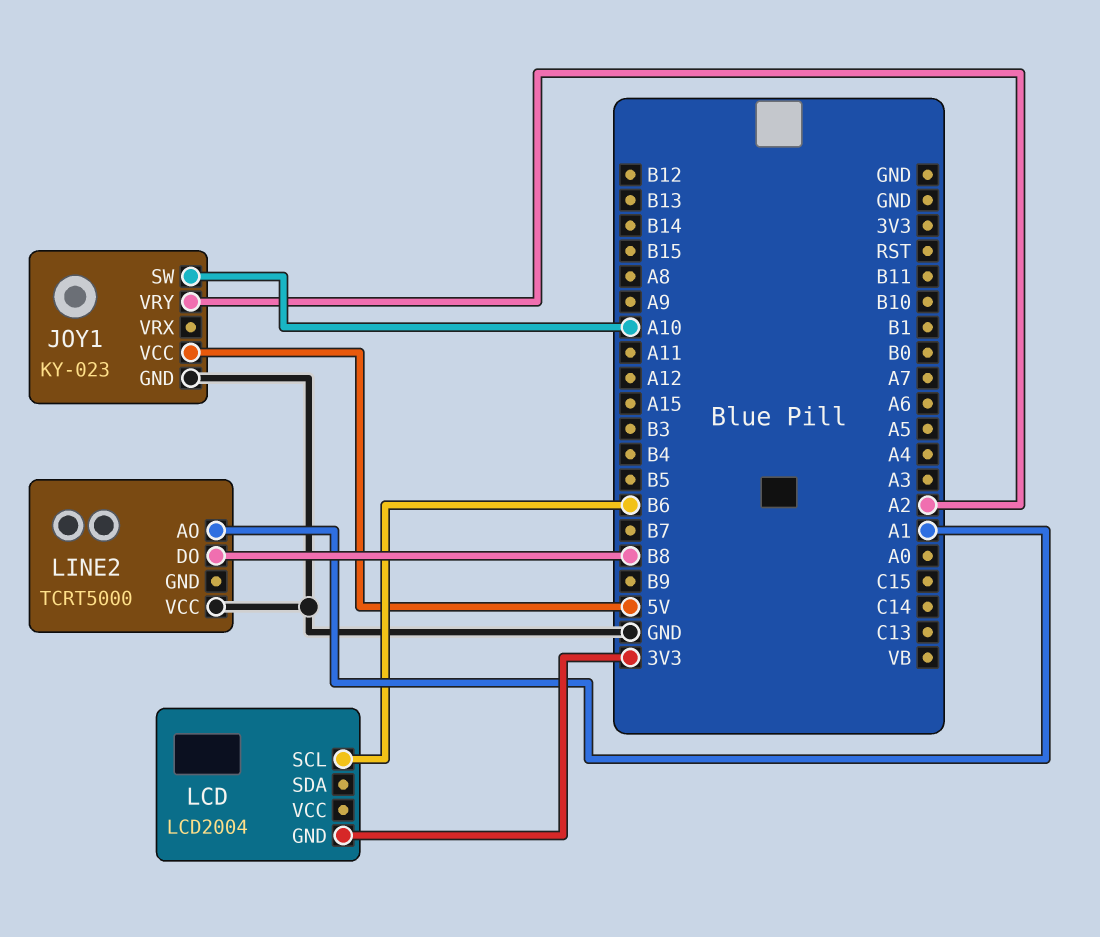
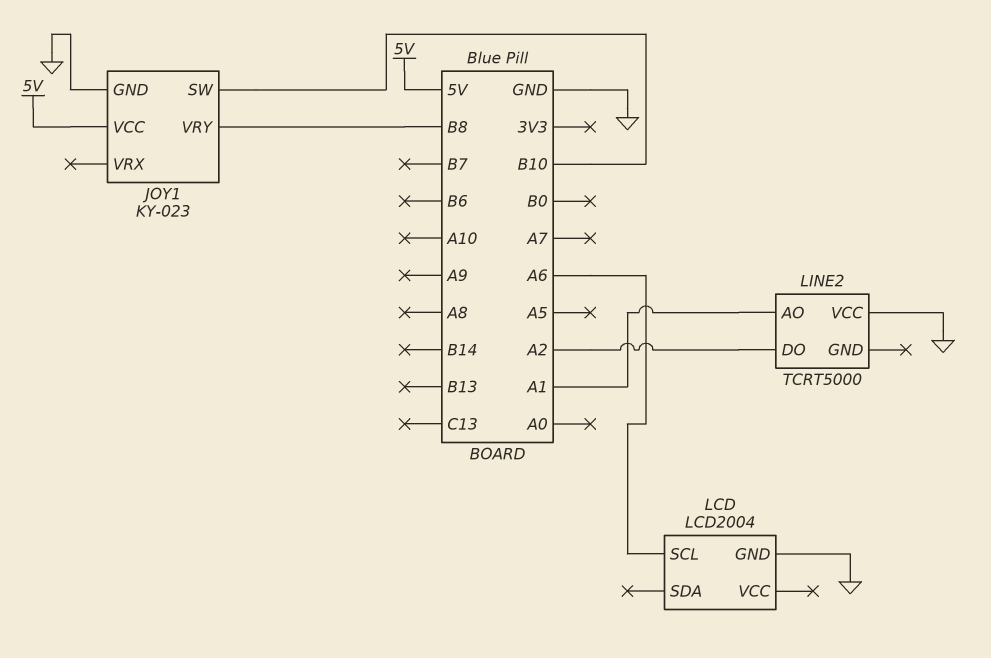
JOY1 pin SW: A10 -> B10
JOY1 pin VRY: A2 -> B8
LCD pin GND: 3V3 -> GND
LCD pin SCL: B6 -> A6
LINE2 pin DO: B8 -> A2

